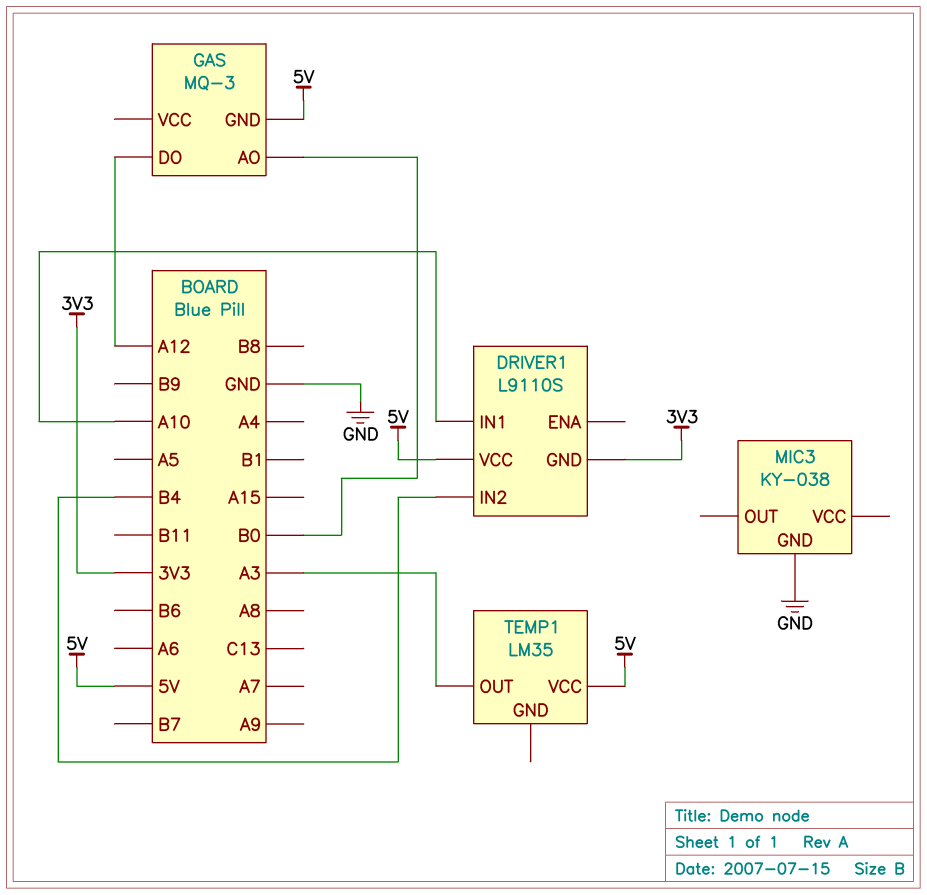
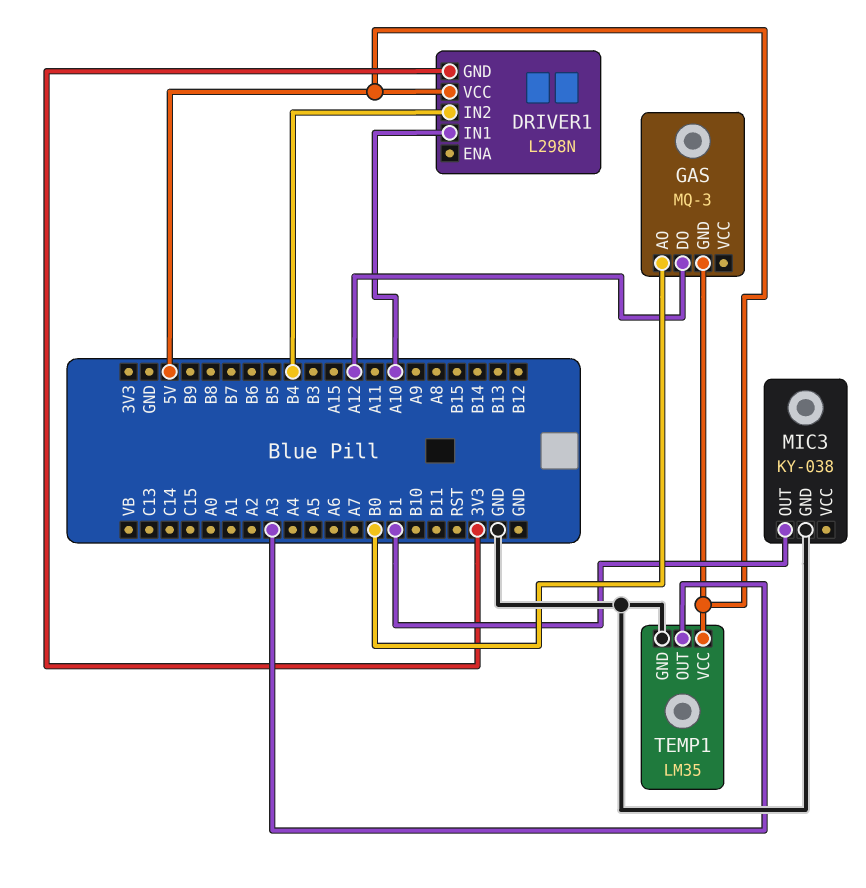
DRIVER1: L9110S -> L298N
MIC3 pin OUT: none -> B1
TEMP1 pin GND: none -> GND

